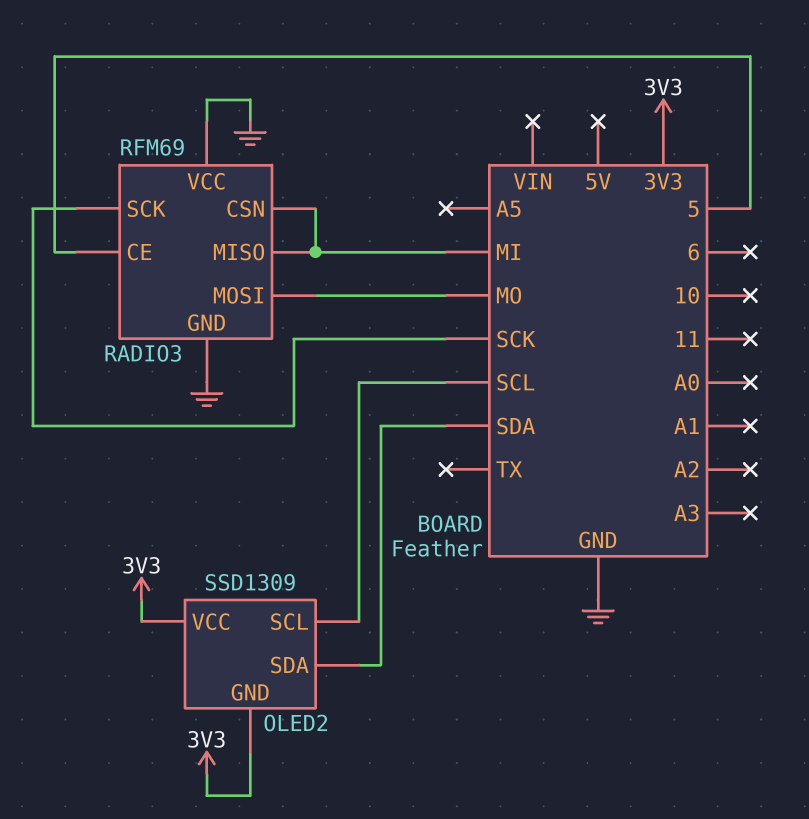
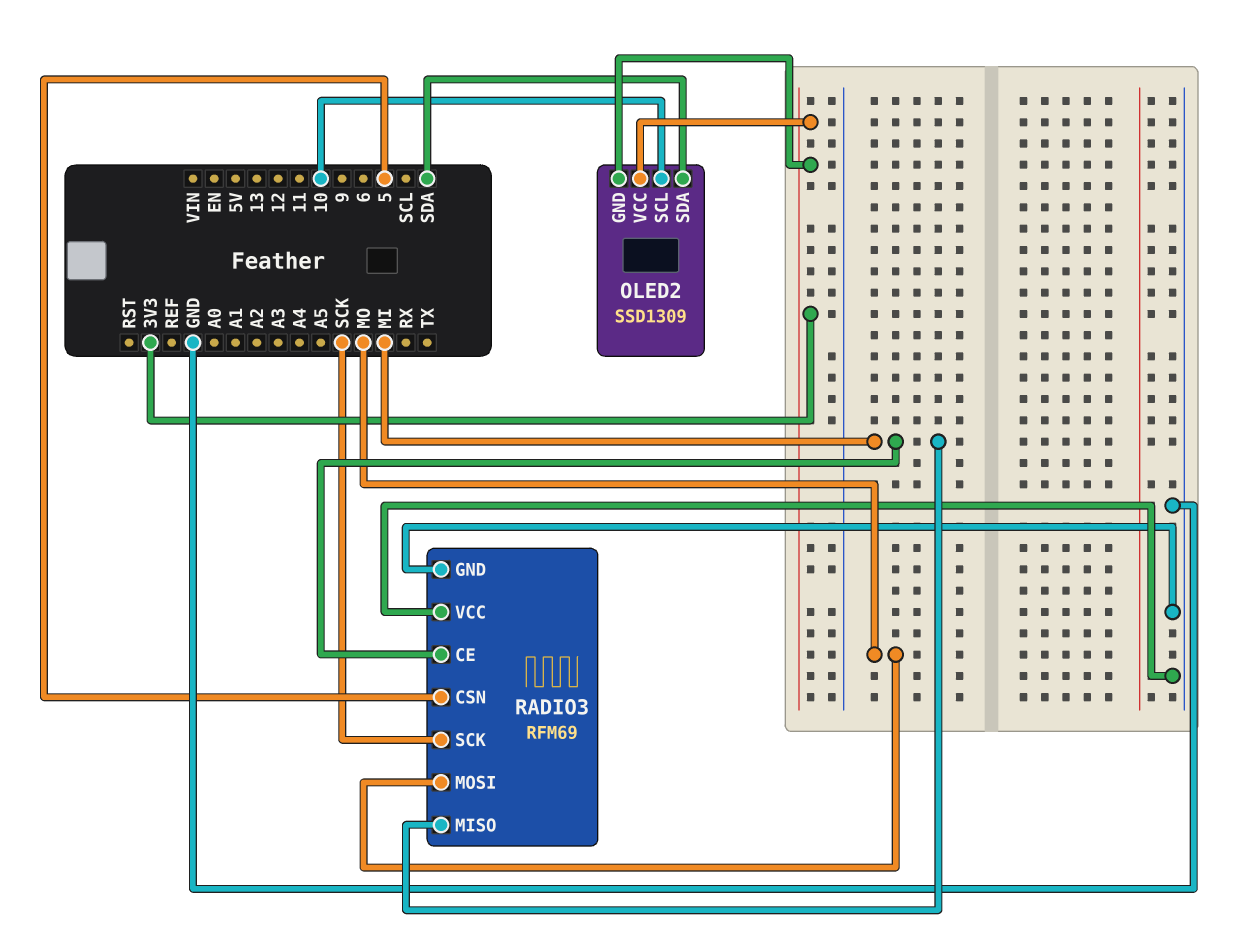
OLED2 pin SCL: SCL -> 10
RADIO3 pin CE: 5 -> MI
RADIO3 pin CSN: MI -> 5

